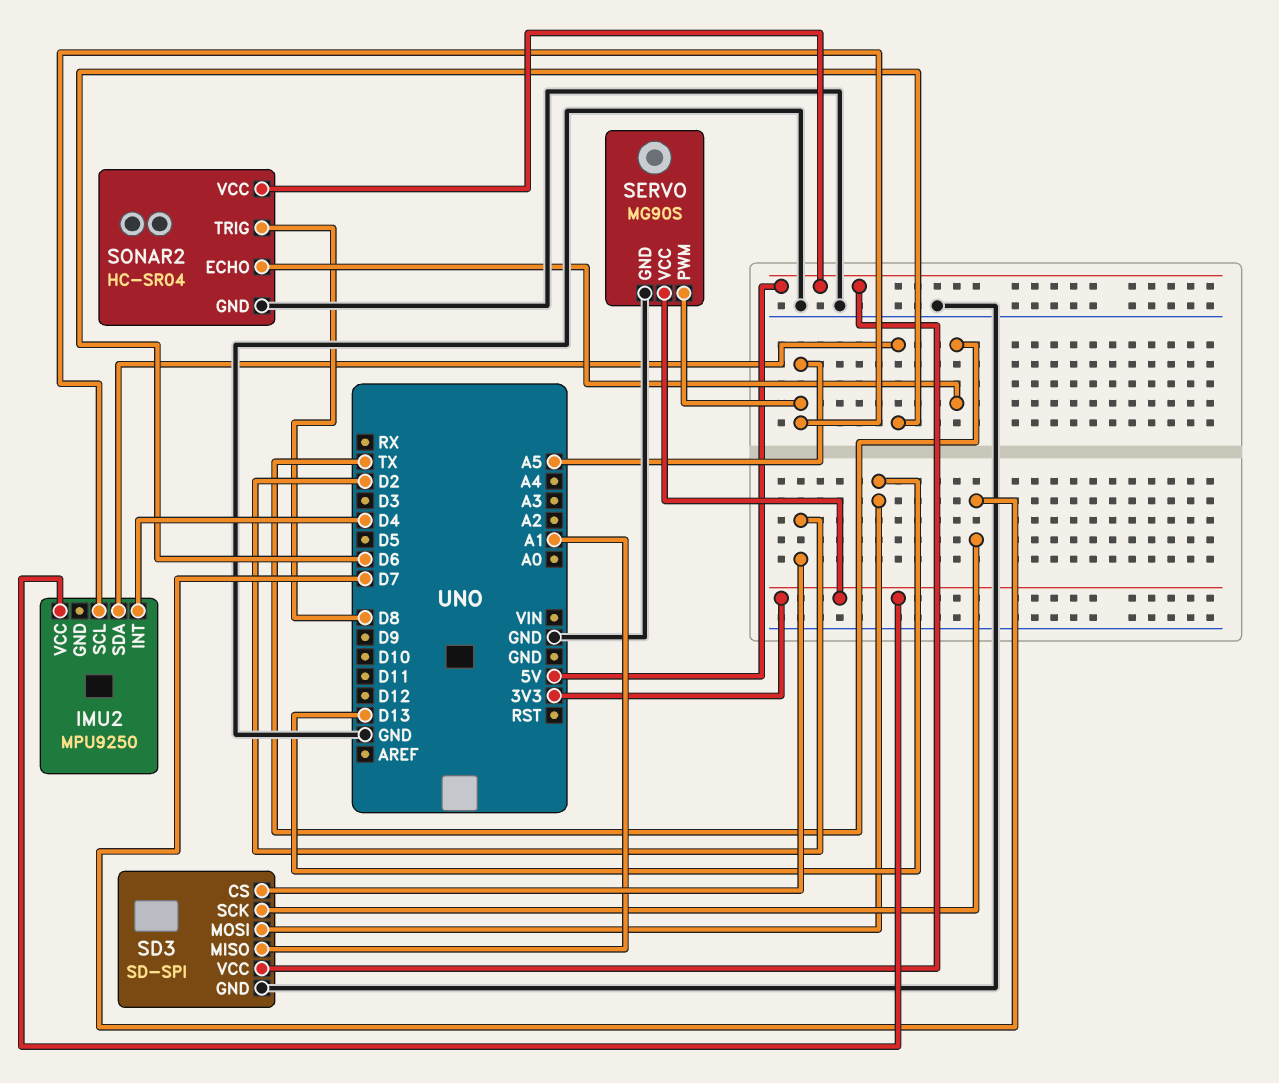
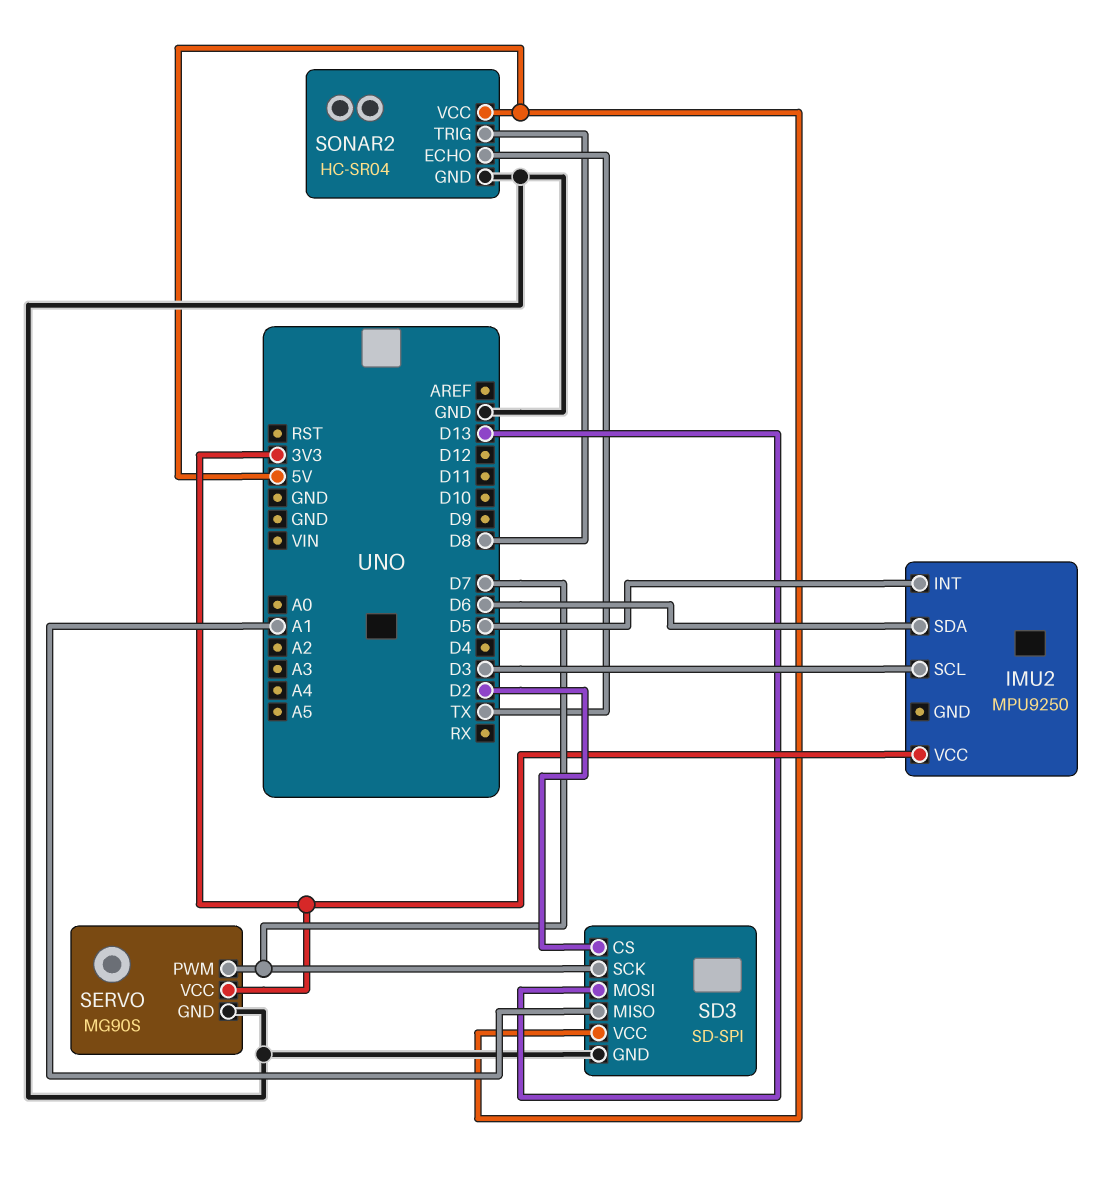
IMU2 pin INT: D4 -> D5
IMU2 pin SCL: A5 -> D3
SERVO pin PWM: A5 -> D7

